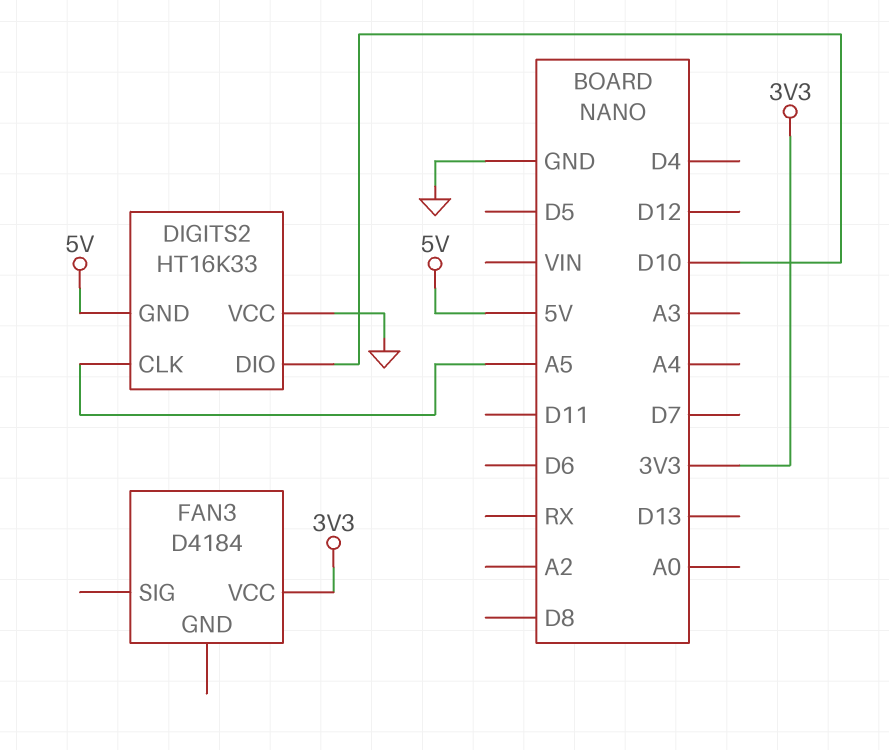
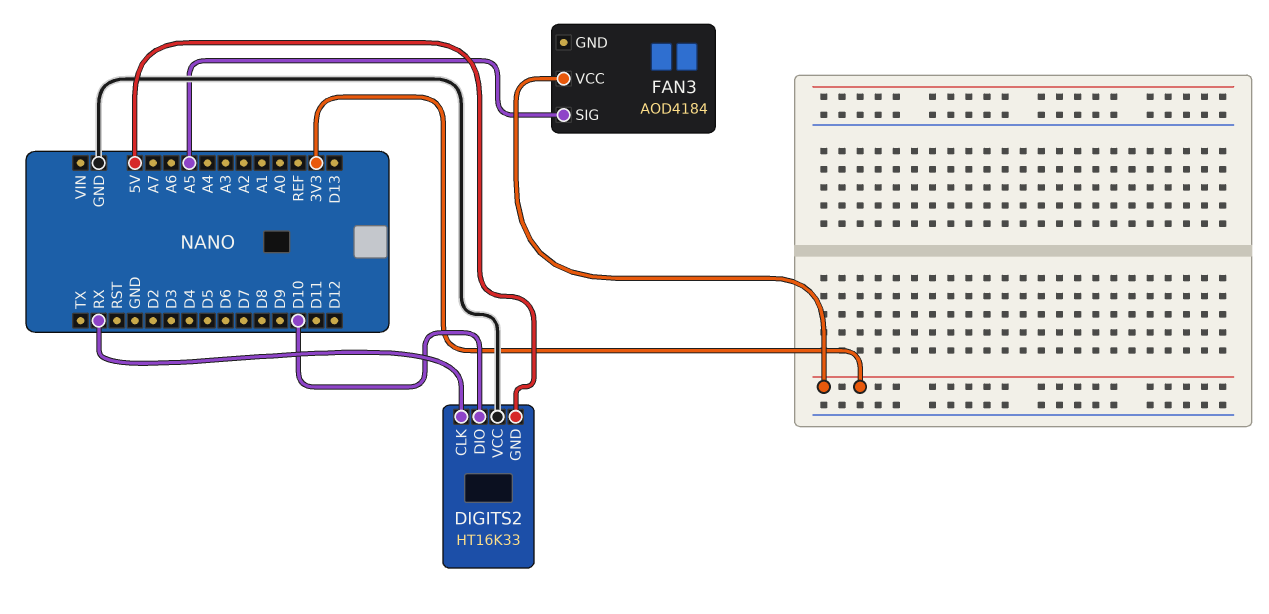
DIGITS2 pin CLK: A5 -> RX
FAN3: D4184 -> AOD4184
FAN3 pin SIG: none -> A5

